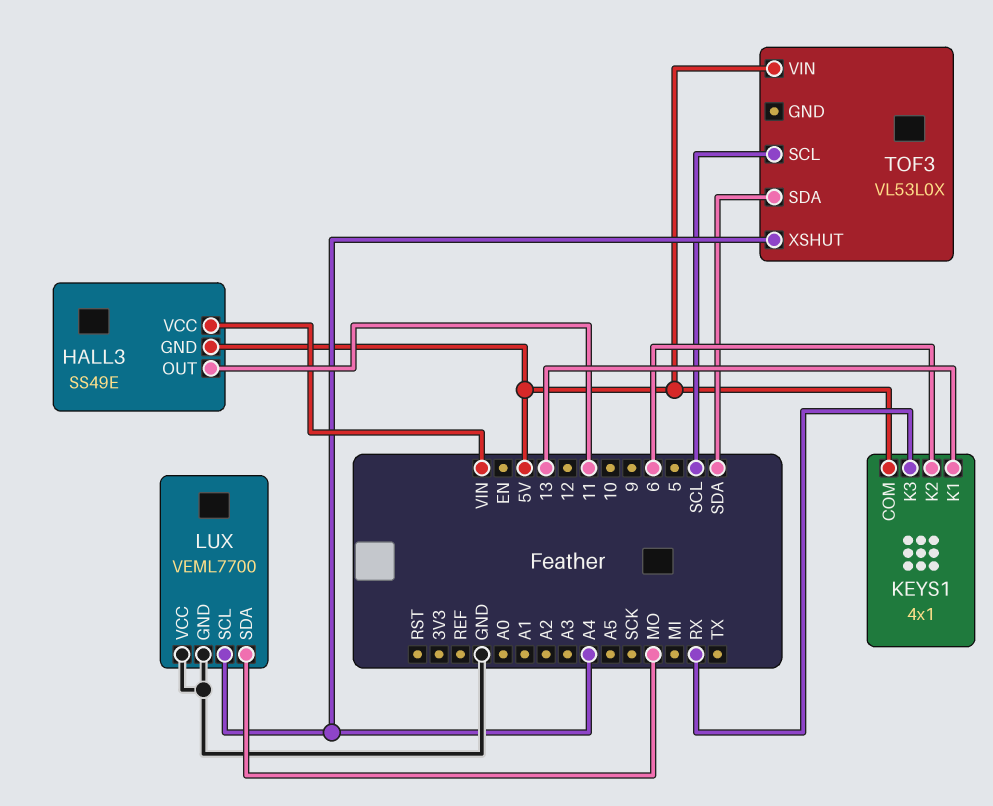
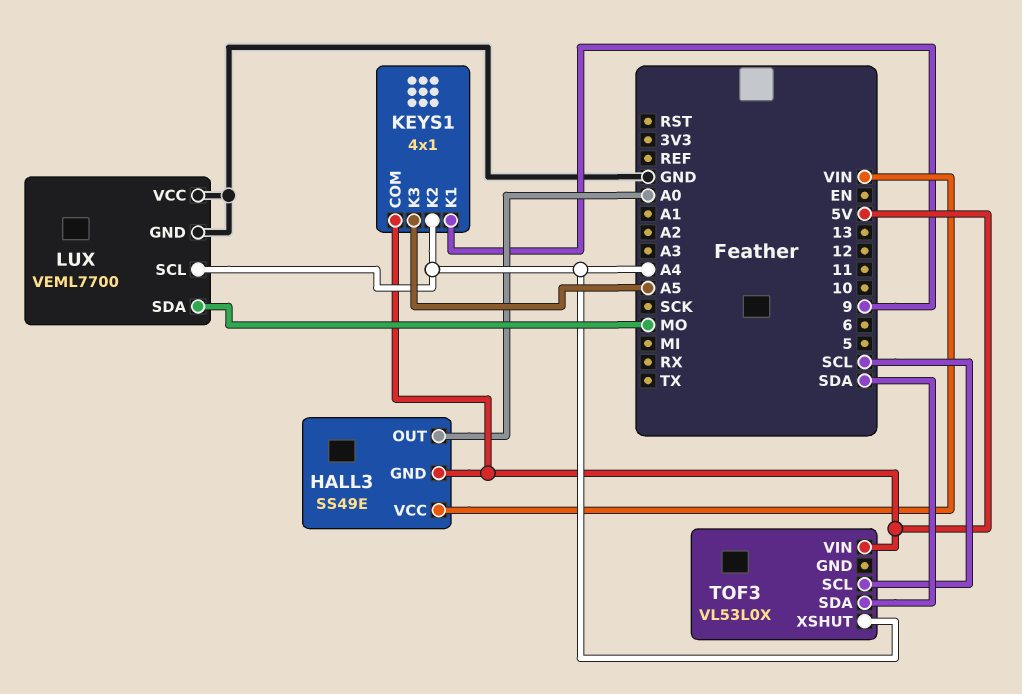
HALL3 pin OUT: 11 -> A0
KEYS1 pin K1: 13 -> 9
KEYS1 pin K2: 6 -> A4
KEYS1 pin K3: RX -> A5

